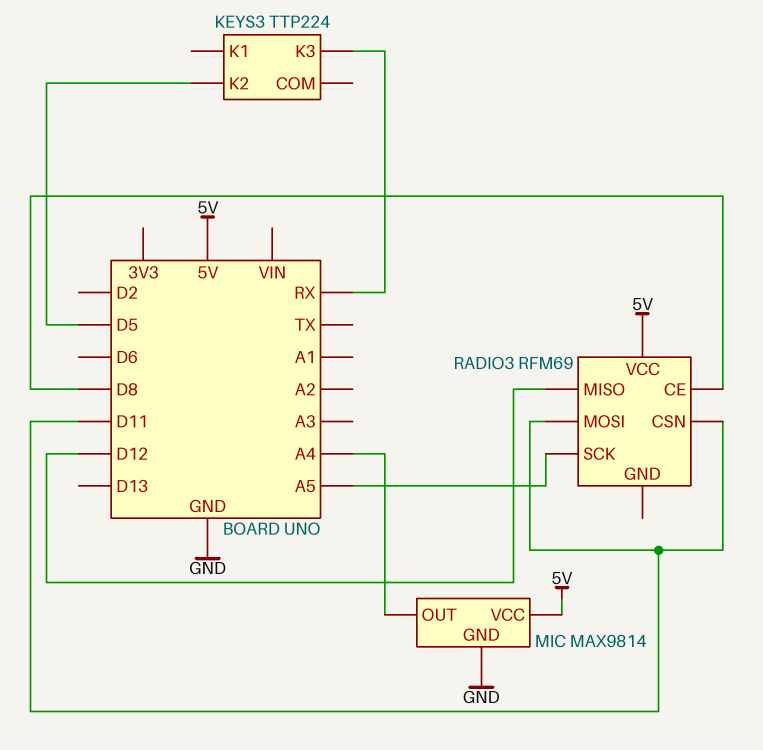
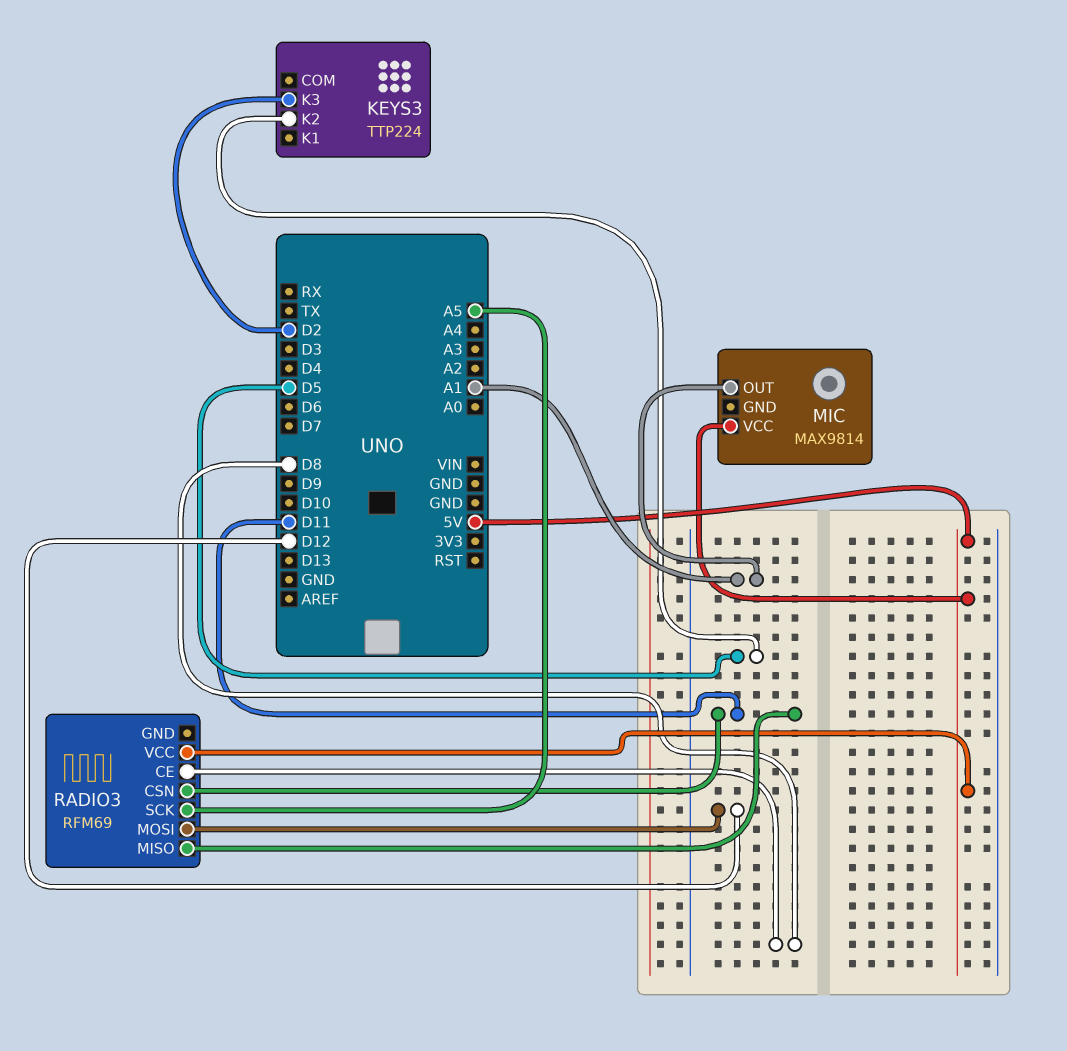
KEYS3 pin K3: RX -> D2
MIC pin GND: GND -> none
MIC pin OUT: A4 -> A1
RADIO3 pin MISO: D12 -> D11
RADIO3 pin MOSI: D11 -> D12

